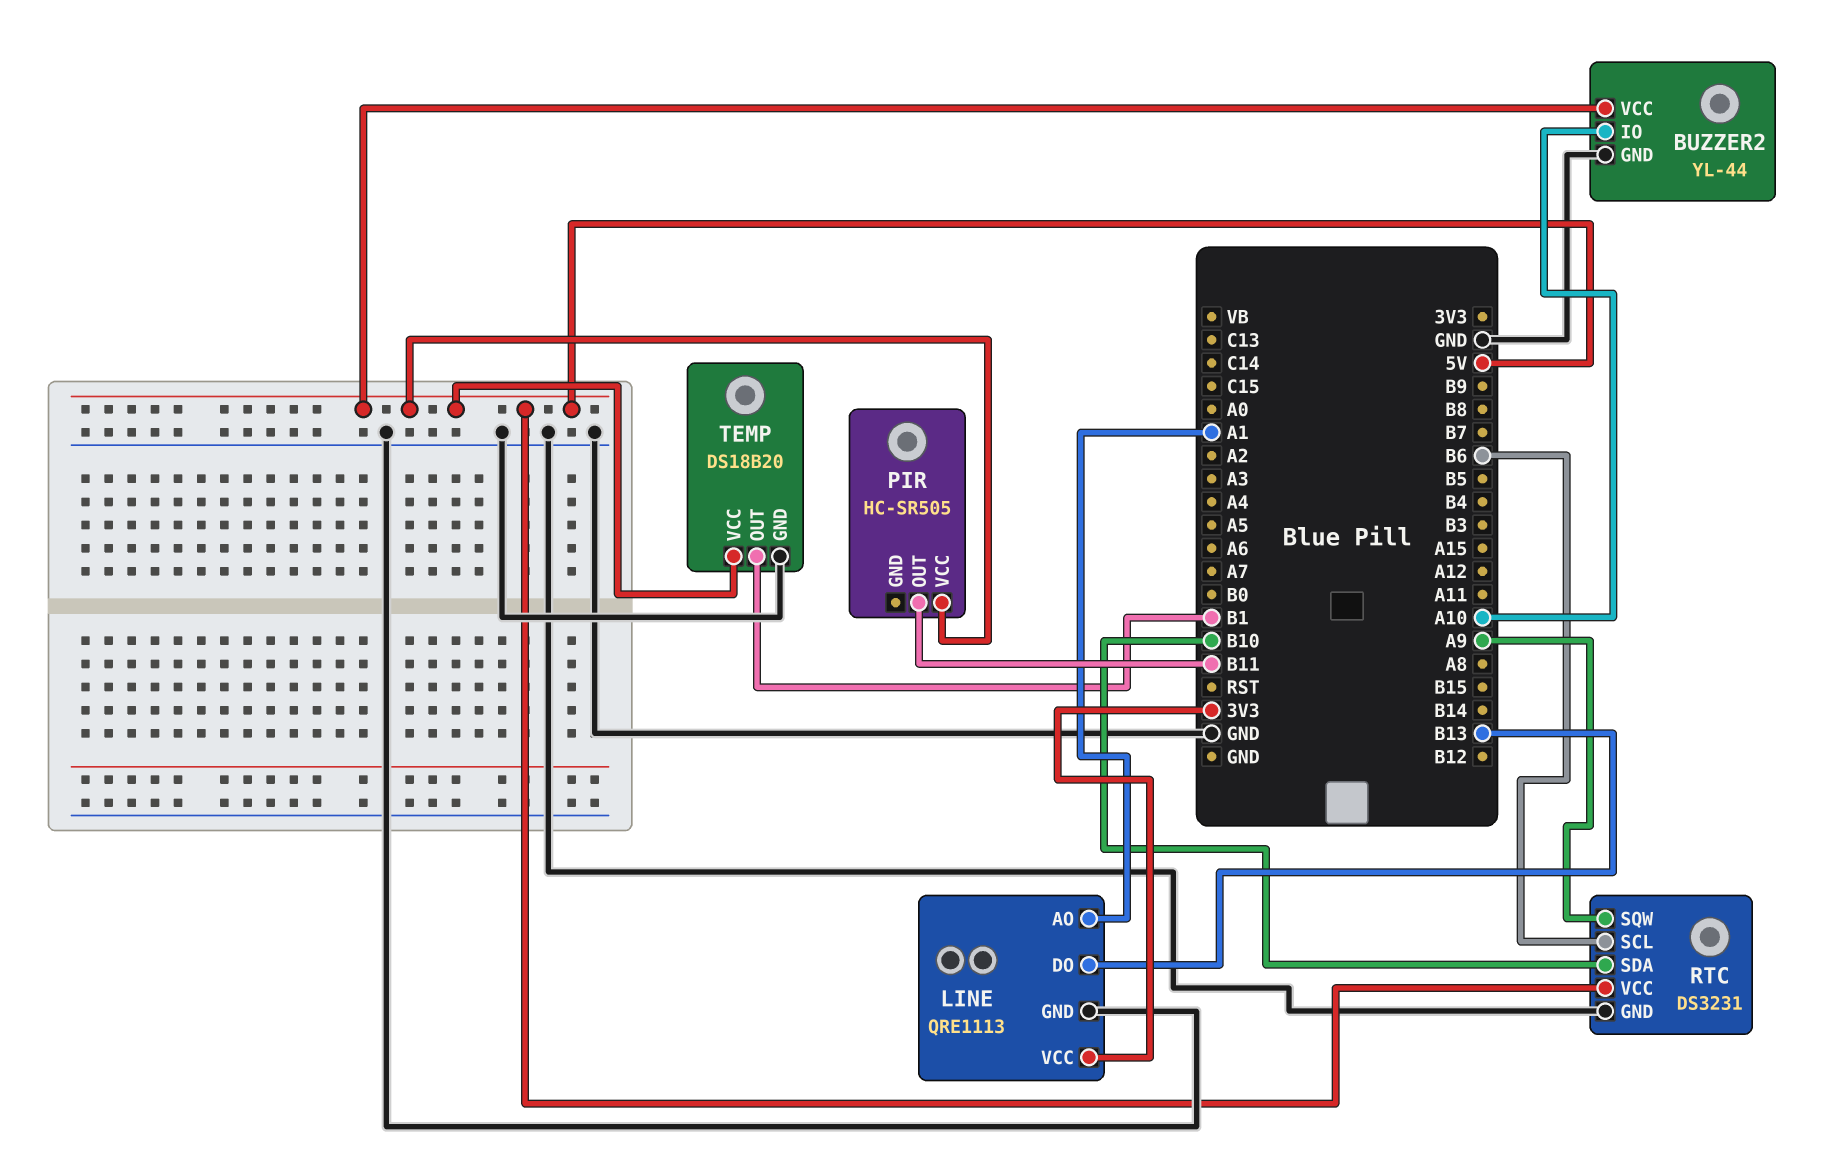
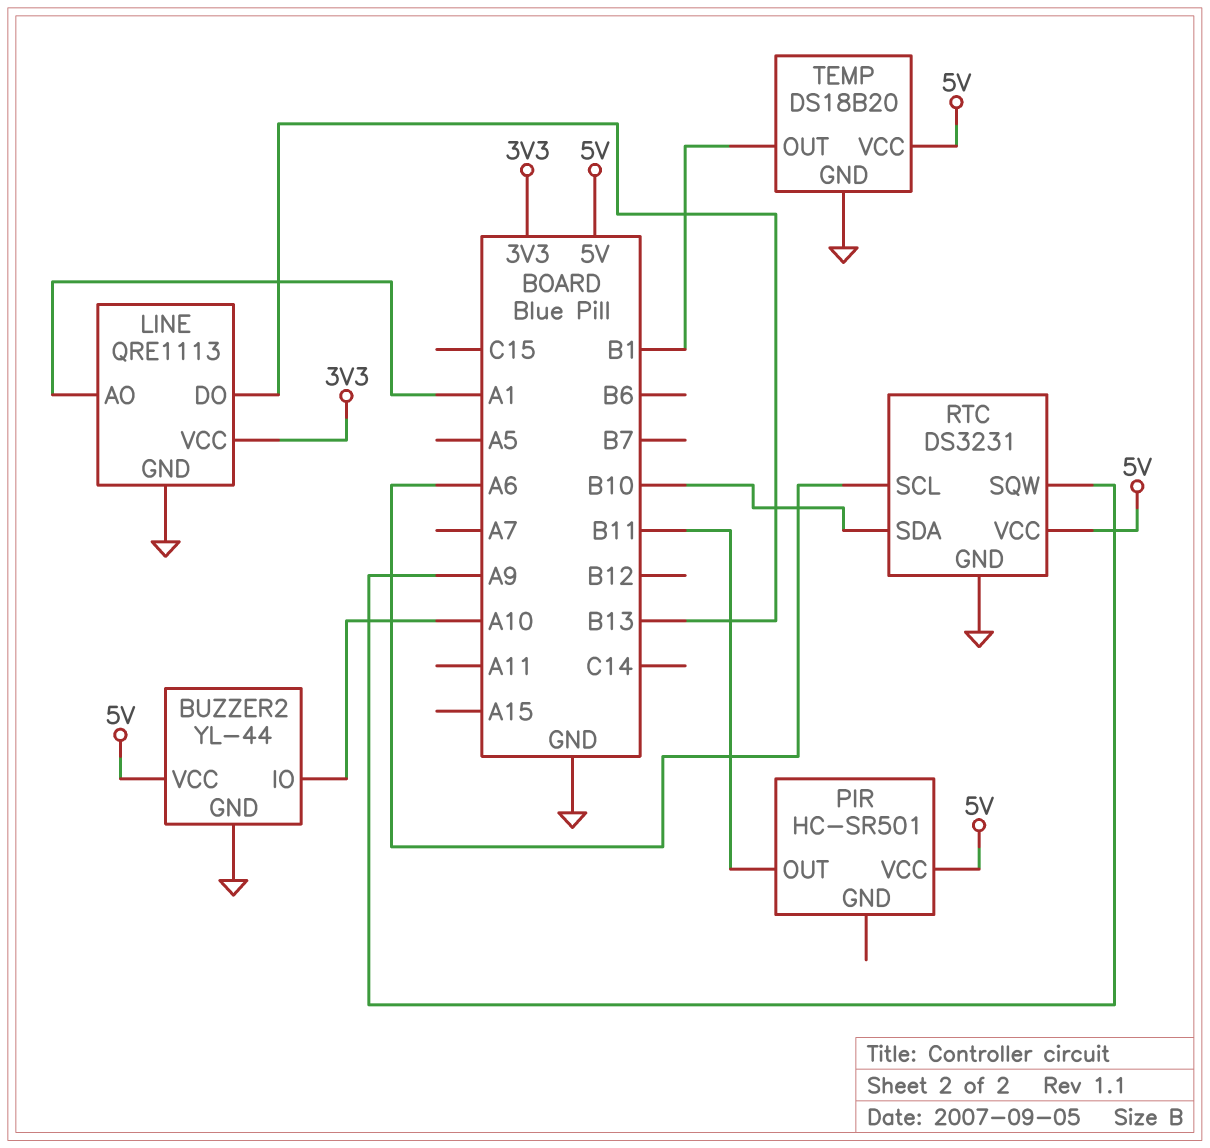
PIR: HC-SR505 -> HC-SR501
RTC pin SCL: B6 -> A6

